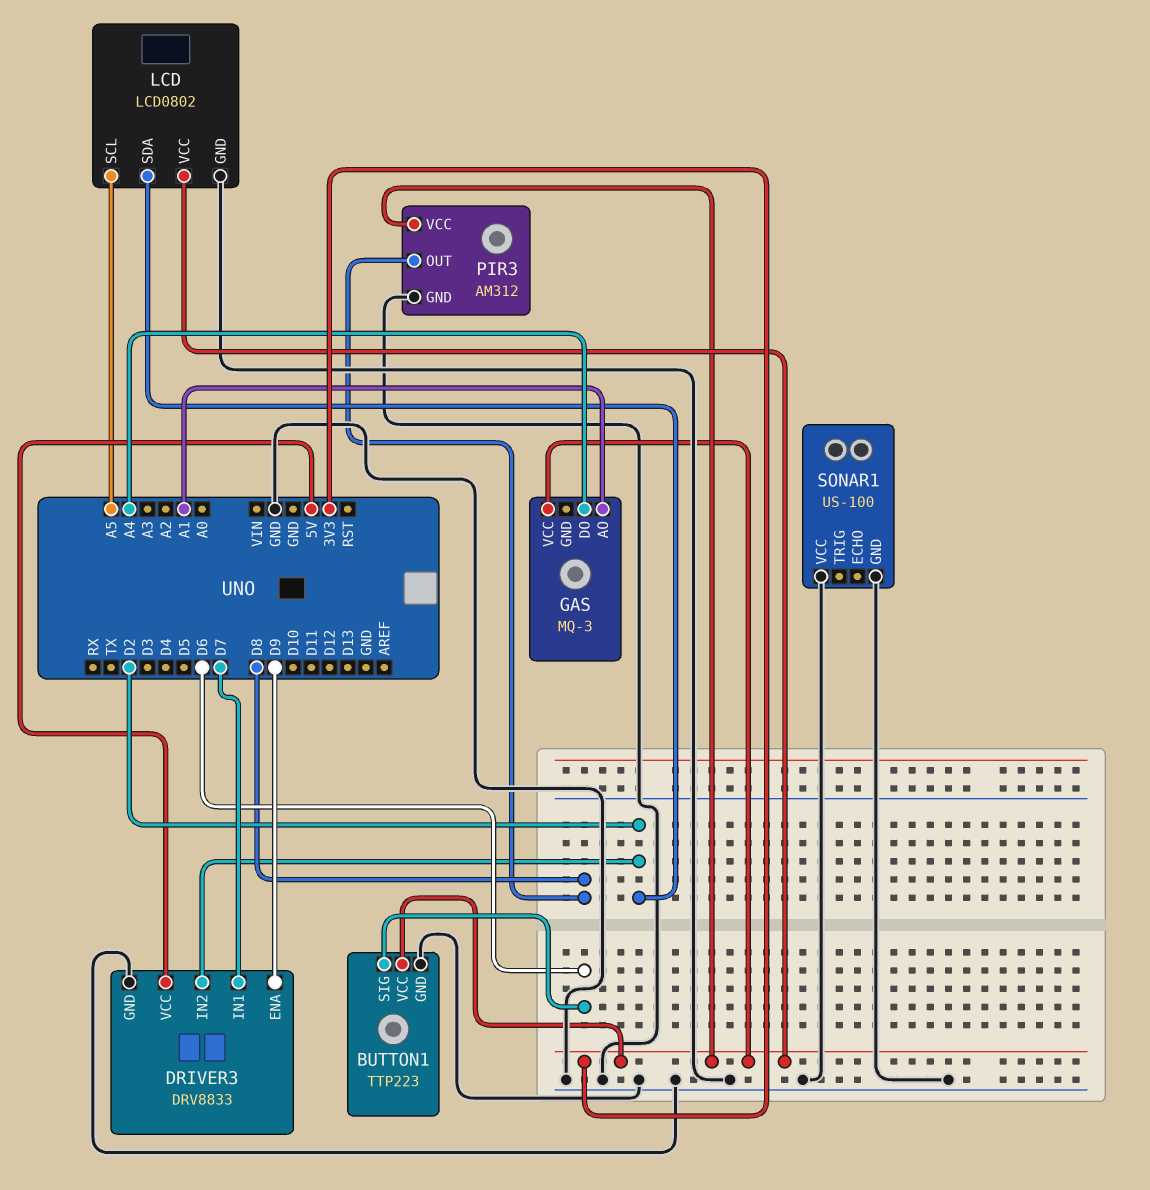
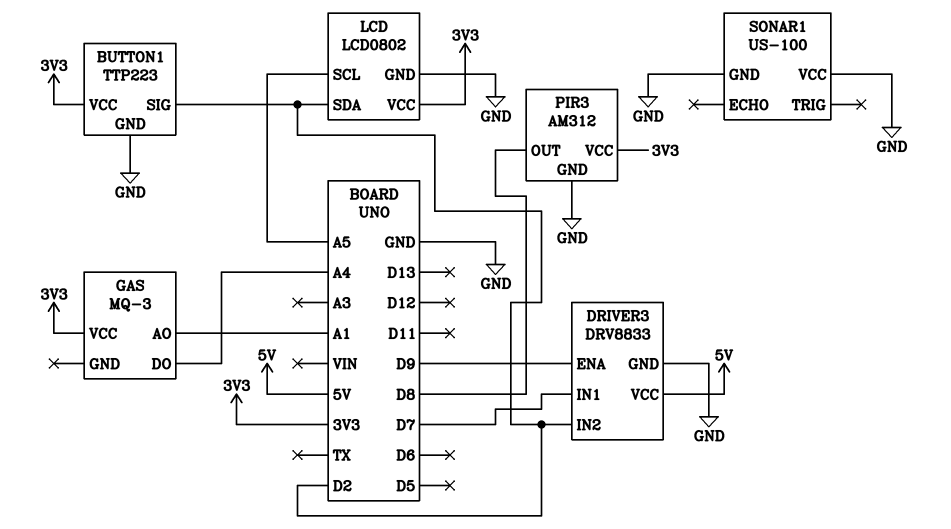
BUTTON1 pin SIG: D6 -> D2

